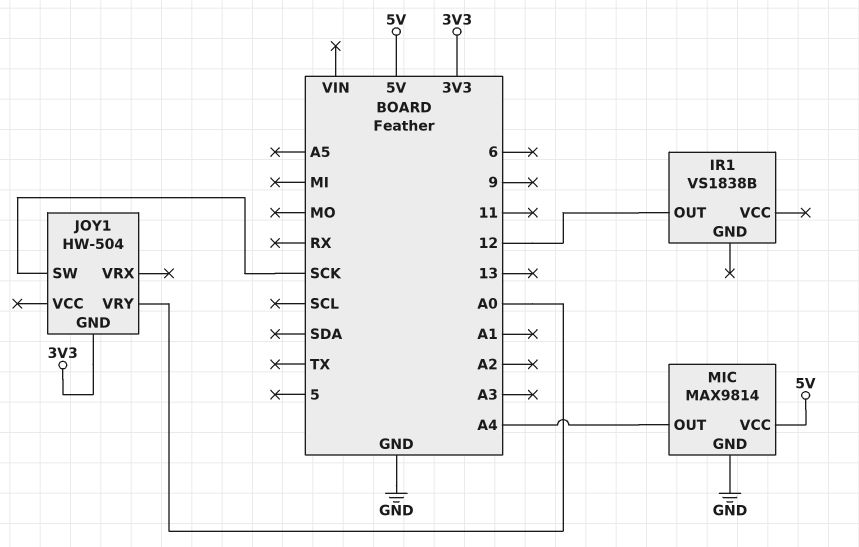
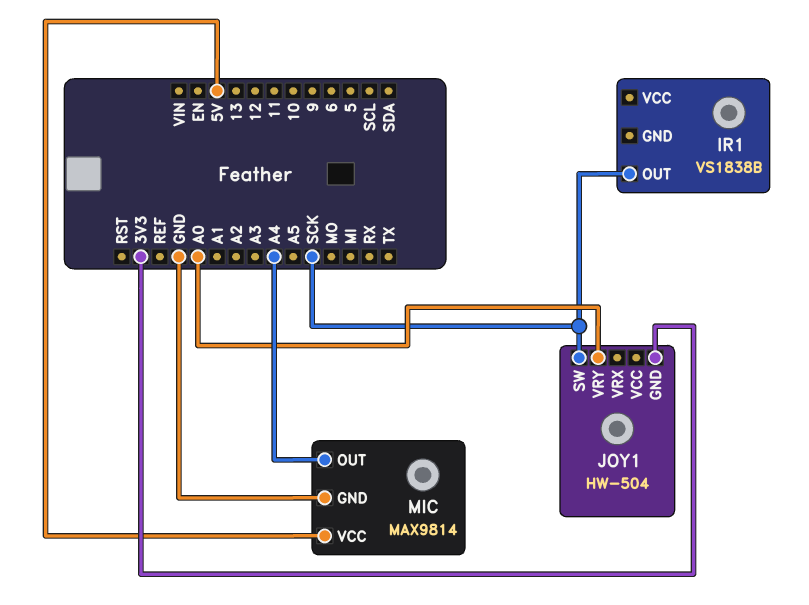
IR1 pin OUT: 12 -> SCK

